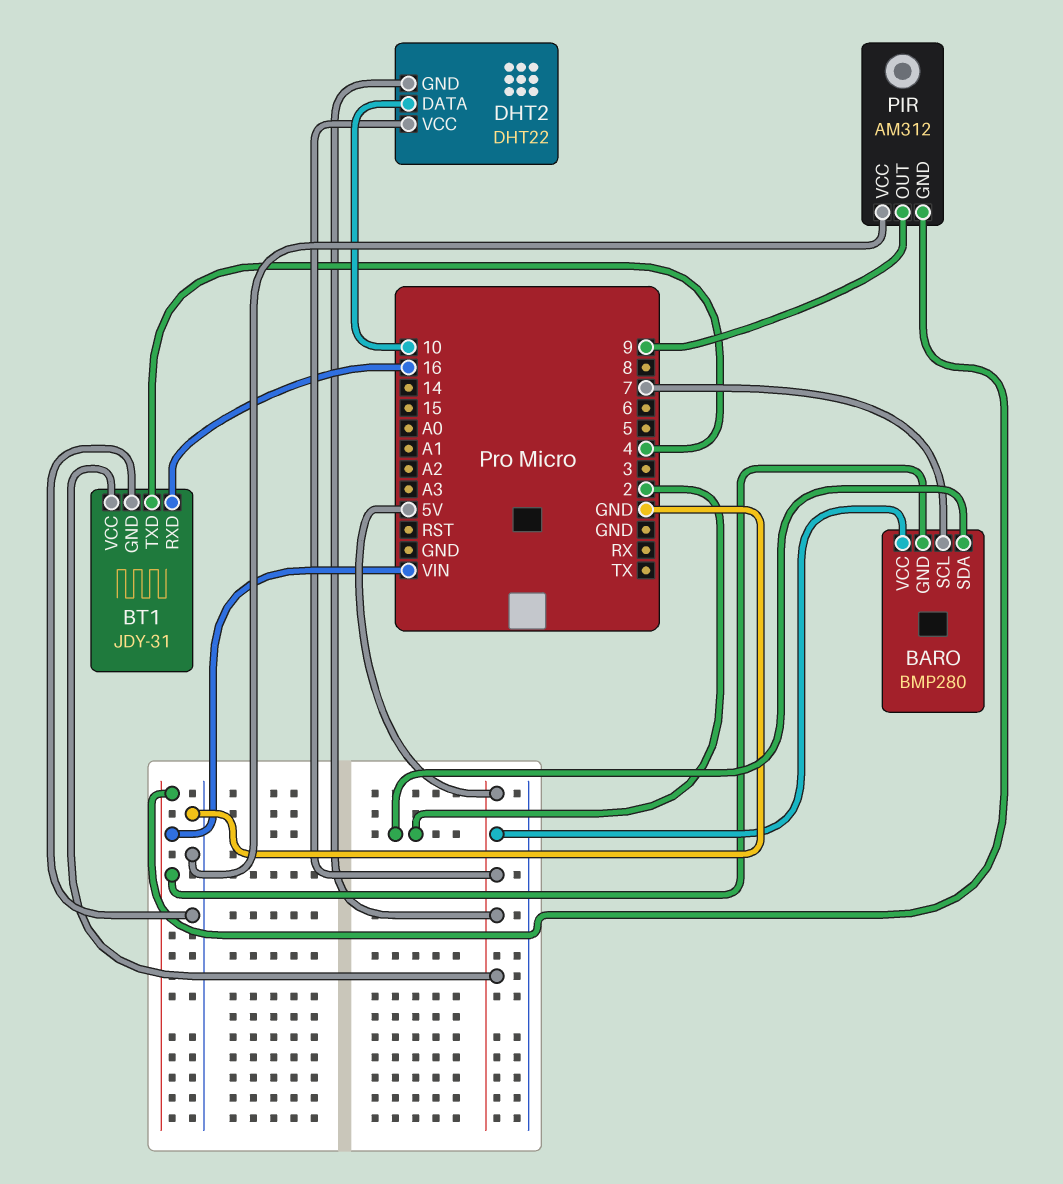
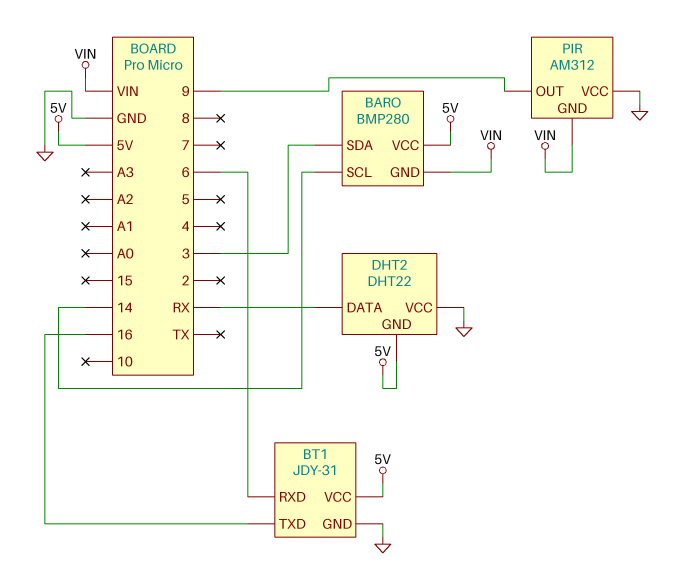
BARO pin SCL: 7 -> 14
BARO pin SDA: 2 -> 3
BT1 pin RXD: 16 -> 6
BT1 pin TXD: 4 -> 16
DHT2 pin DATA: 10 -> RX
DHT2 pin VCC: 5V -> GND

